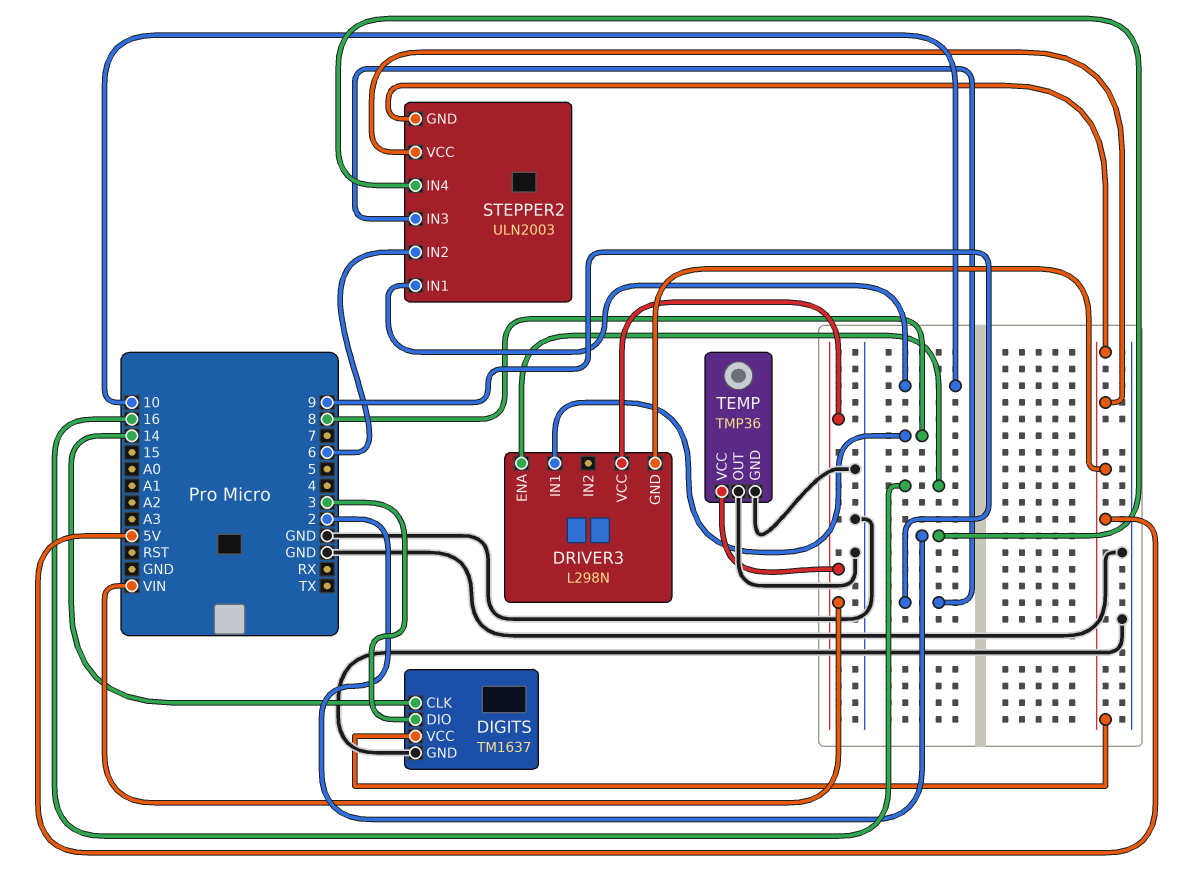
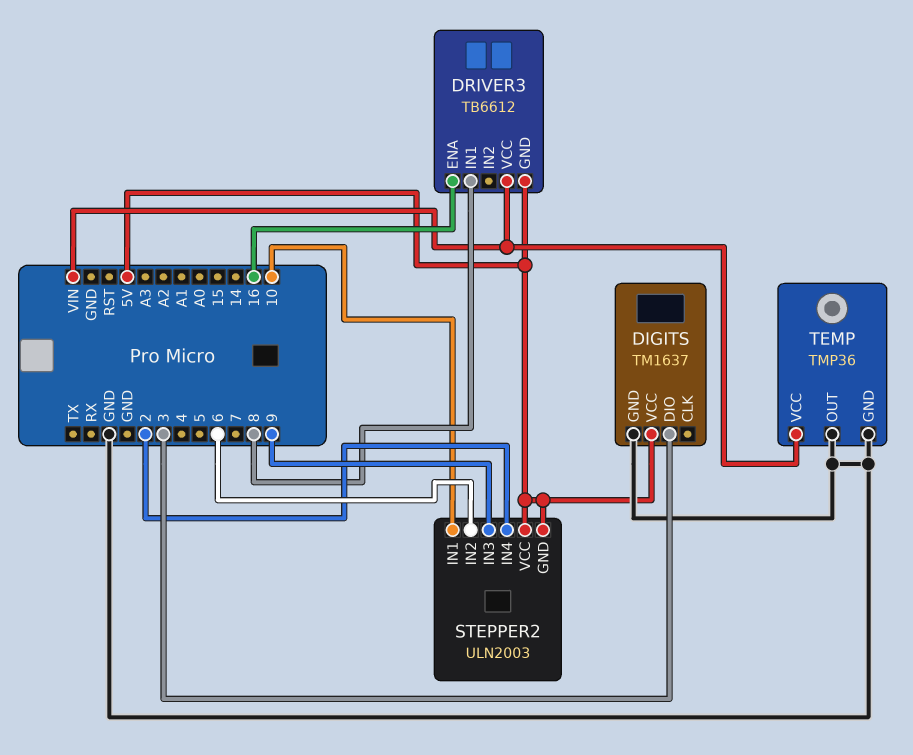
DIGITS pin CLK: 14 -> none
DRIVER3: L298N -> TB6612

